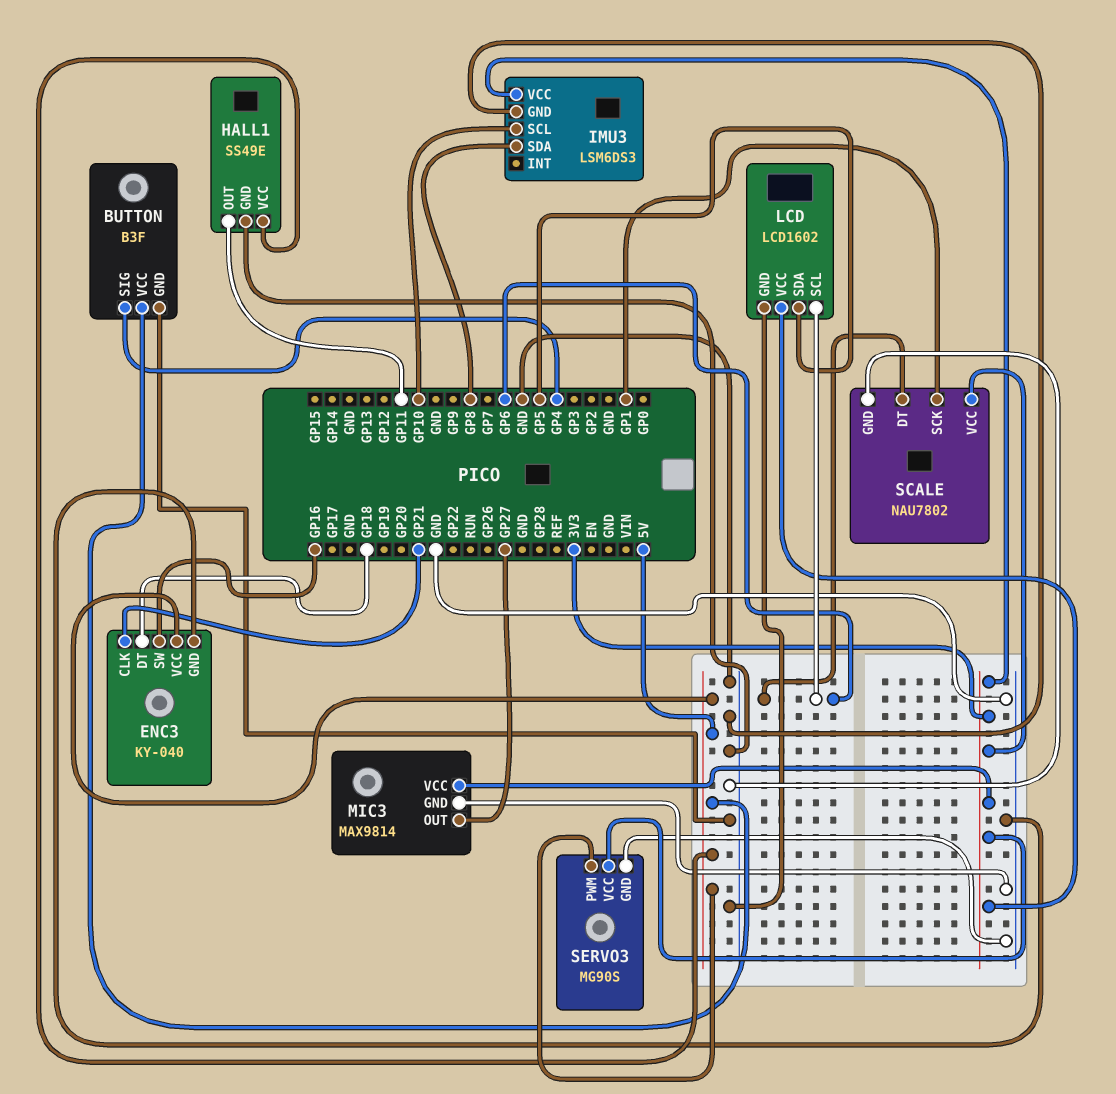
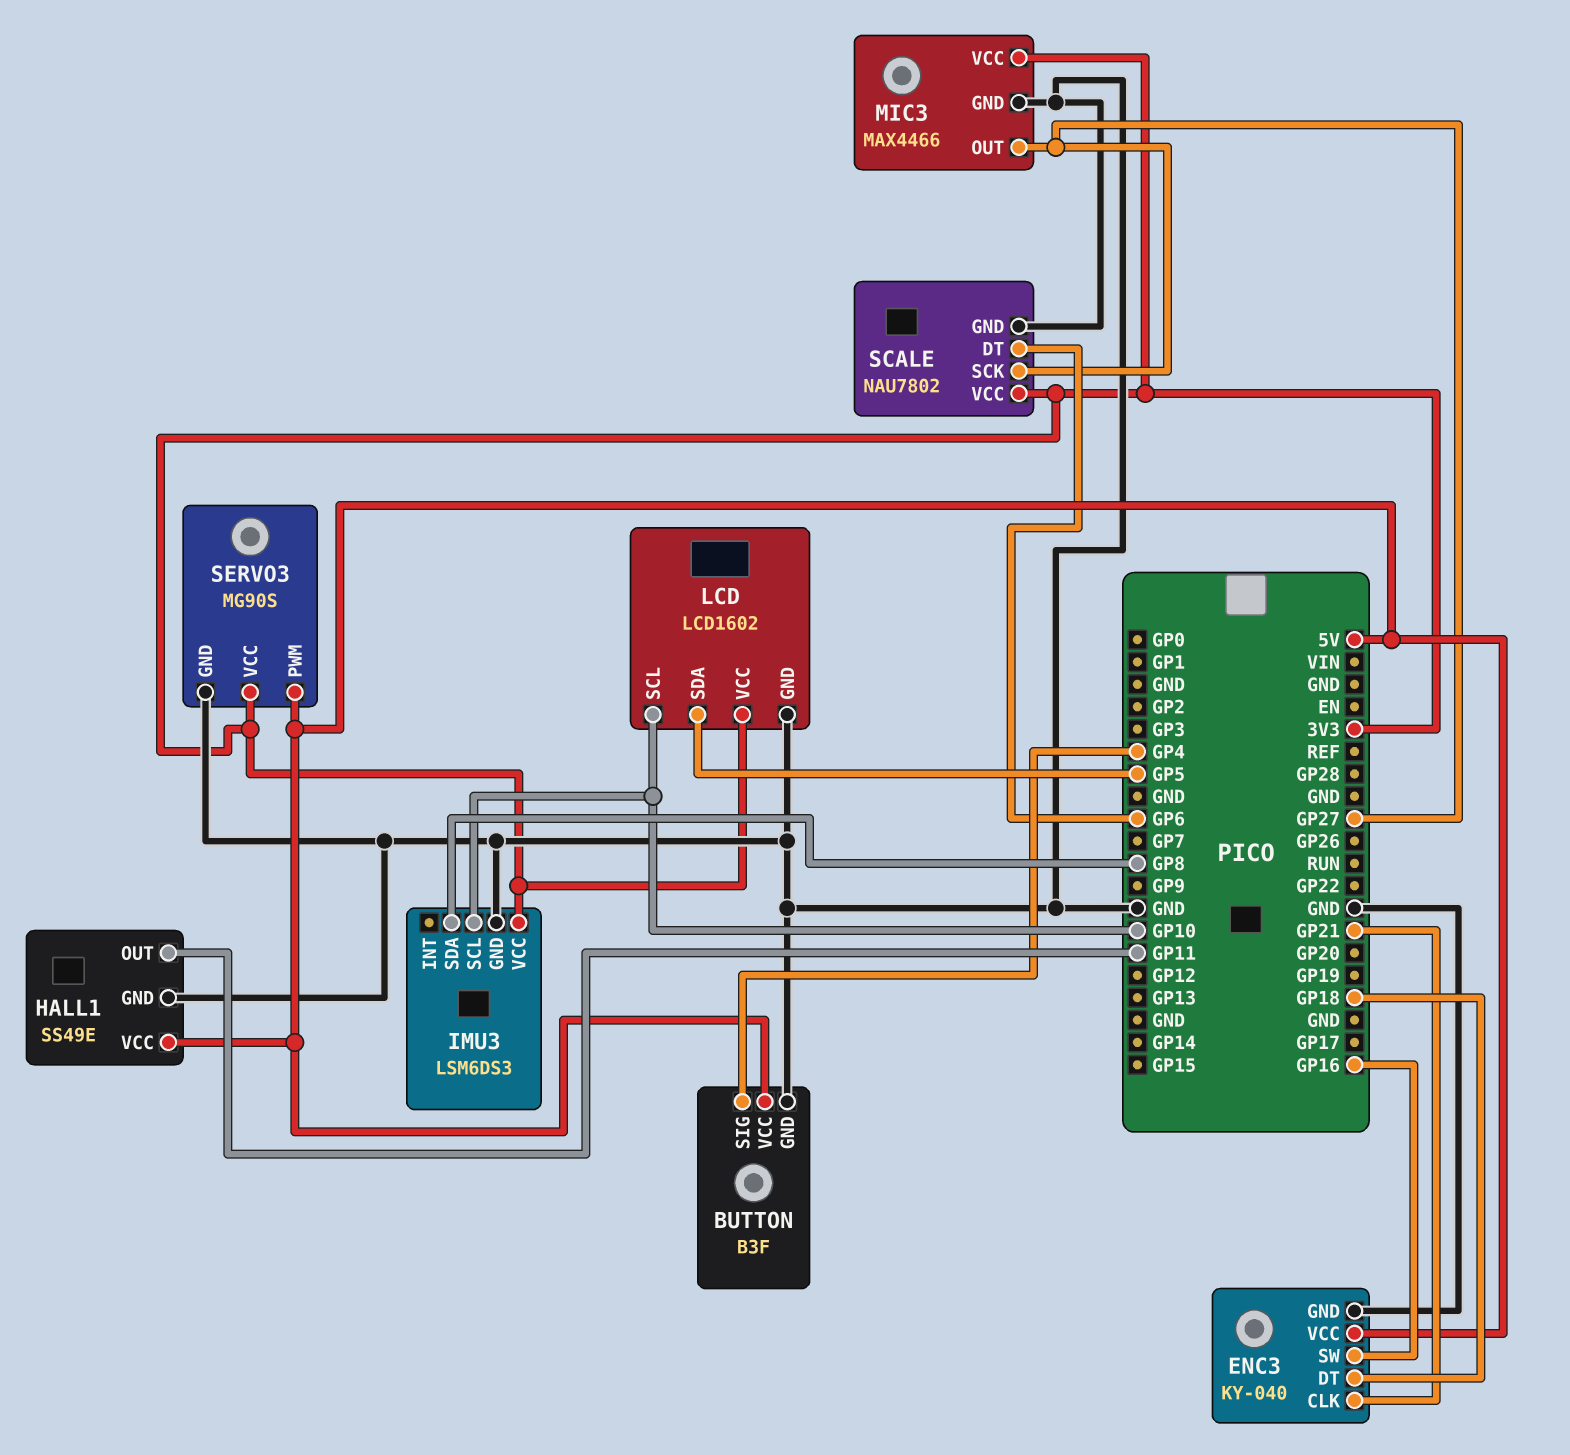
LCD pin SCL: GP6 -> GP10
MIC3: MAX9814 -> MAX4466
SCALE pin SCK: GP1 -> GP27

